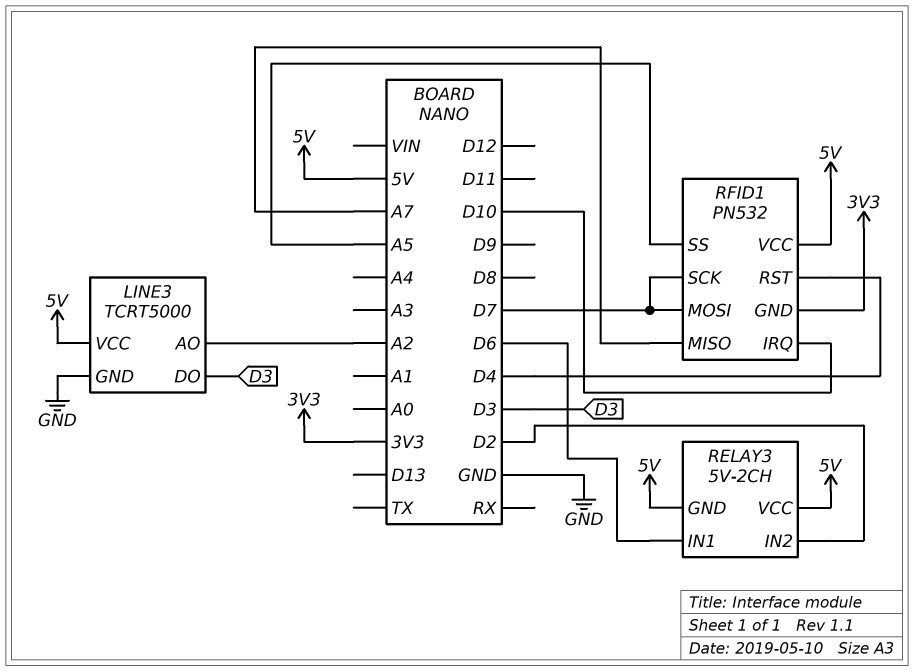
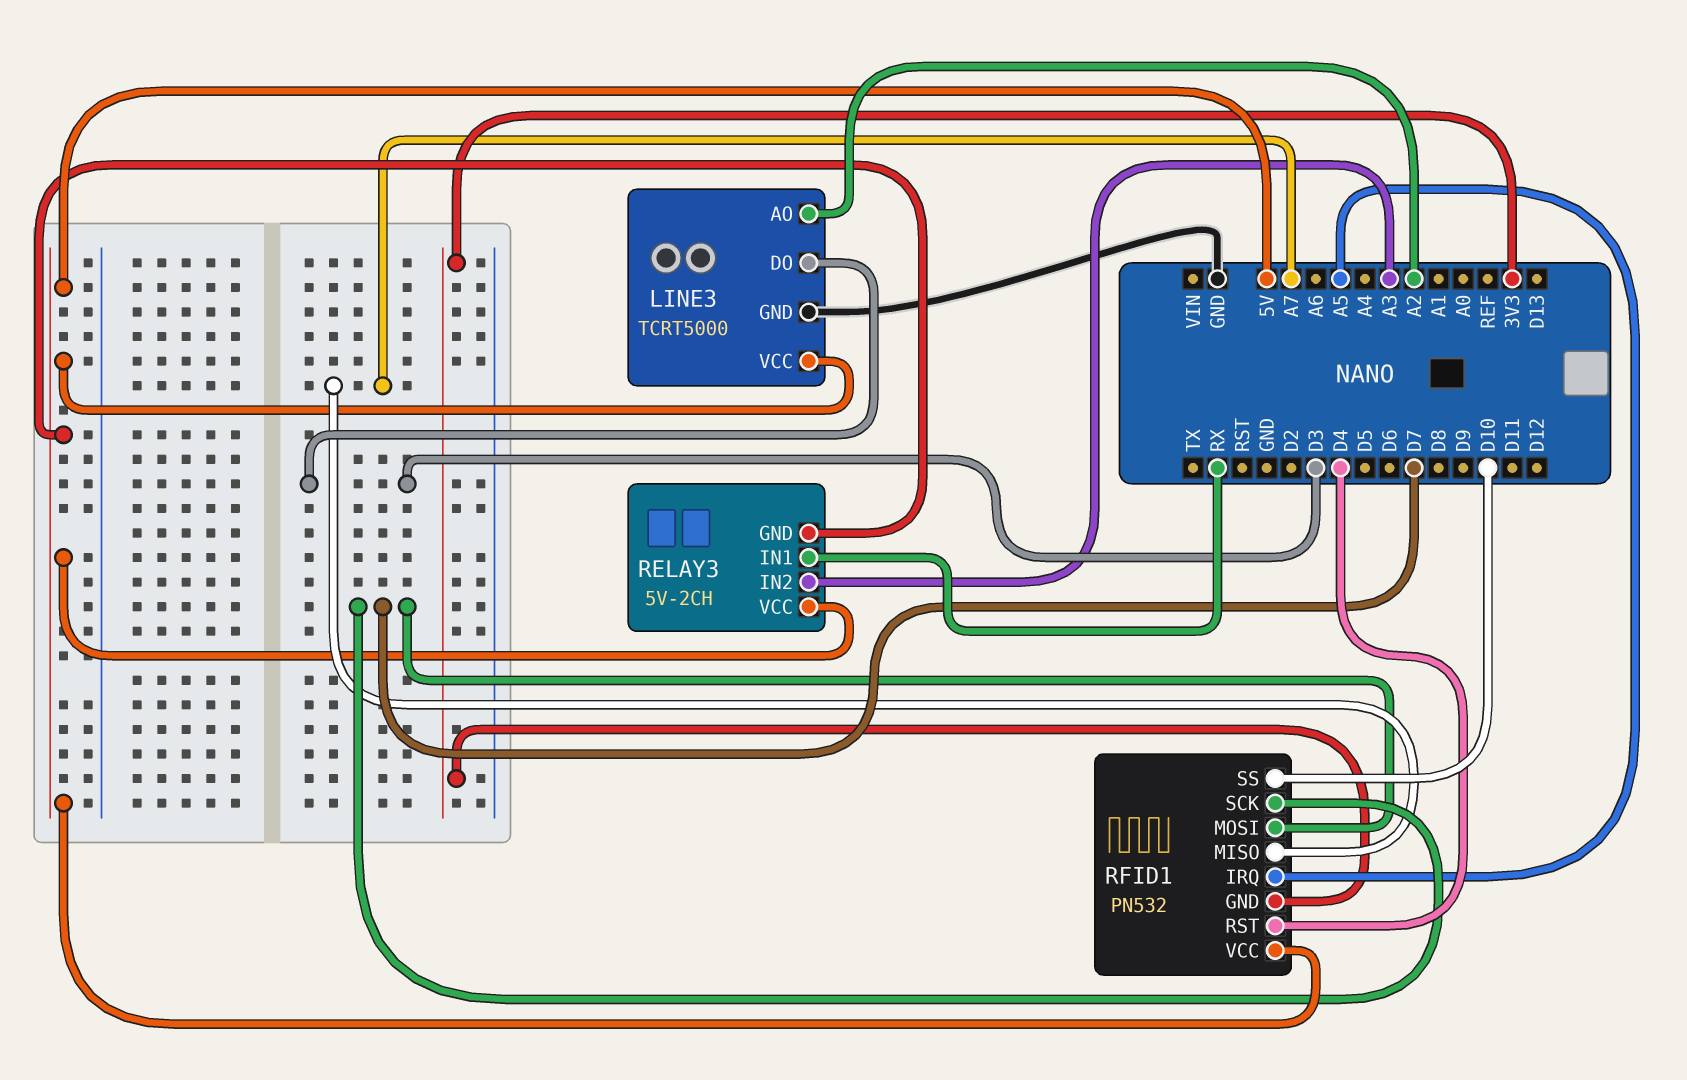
RELAY3 pin IN1: D6 -> RX
RELAY3 pin IN2: D2 -> A3
RFID1 pin IRQ: D10 -> A5
RFID1 pin SS: A5 -> D10

